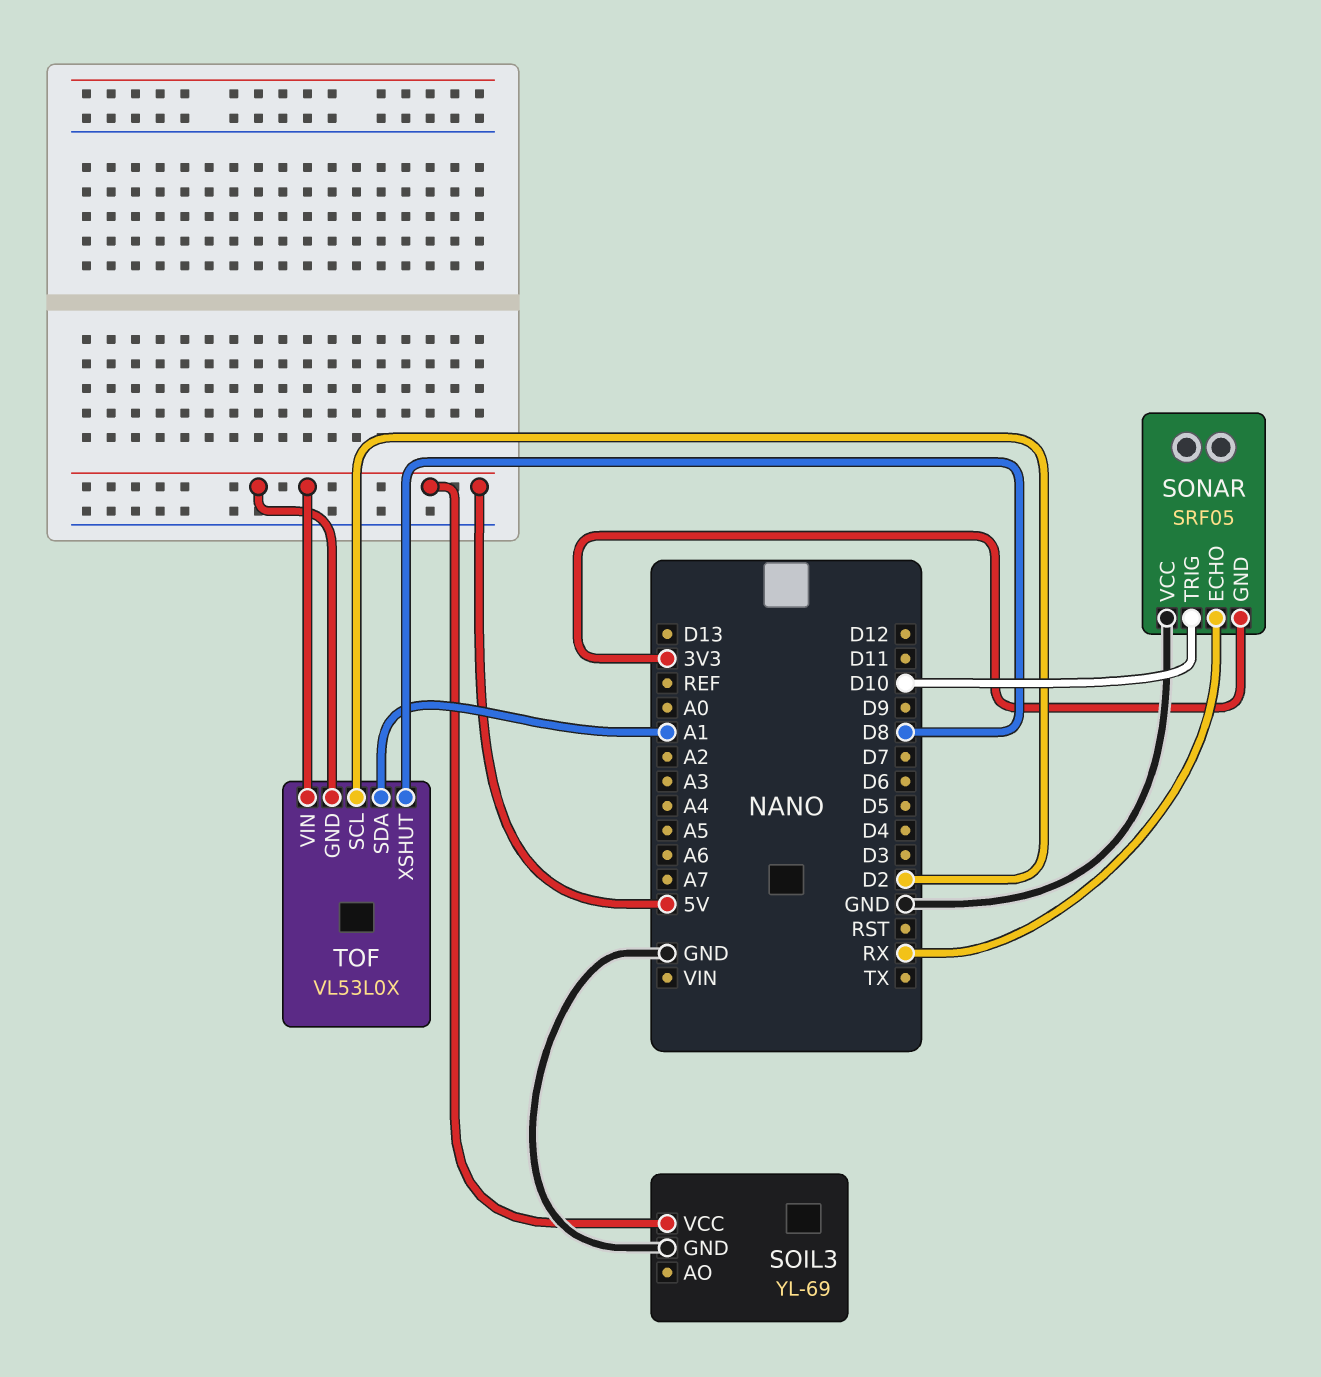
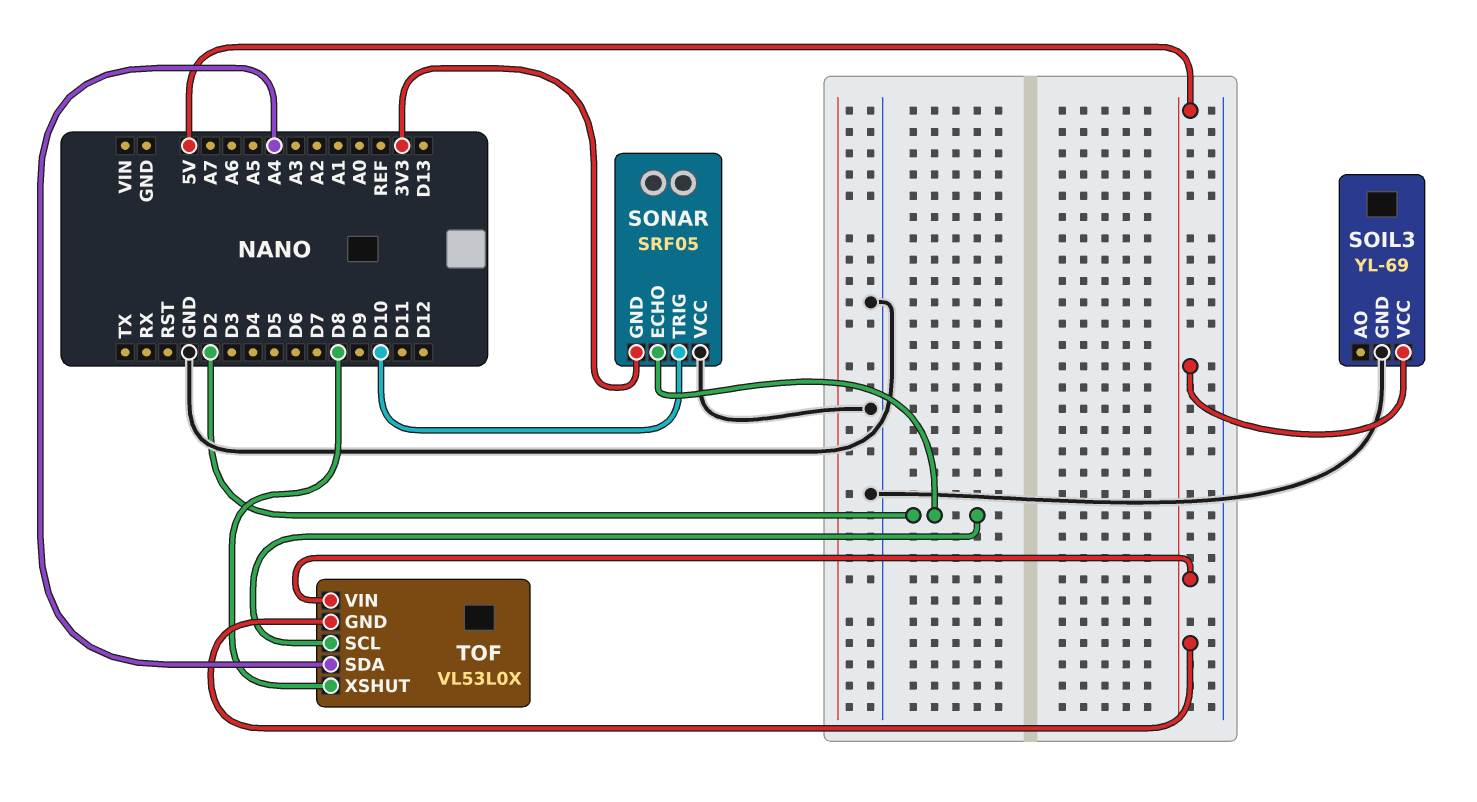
SONAR pin ECHO: RX -> D2
TOF pin SDA: A1 -> A4

